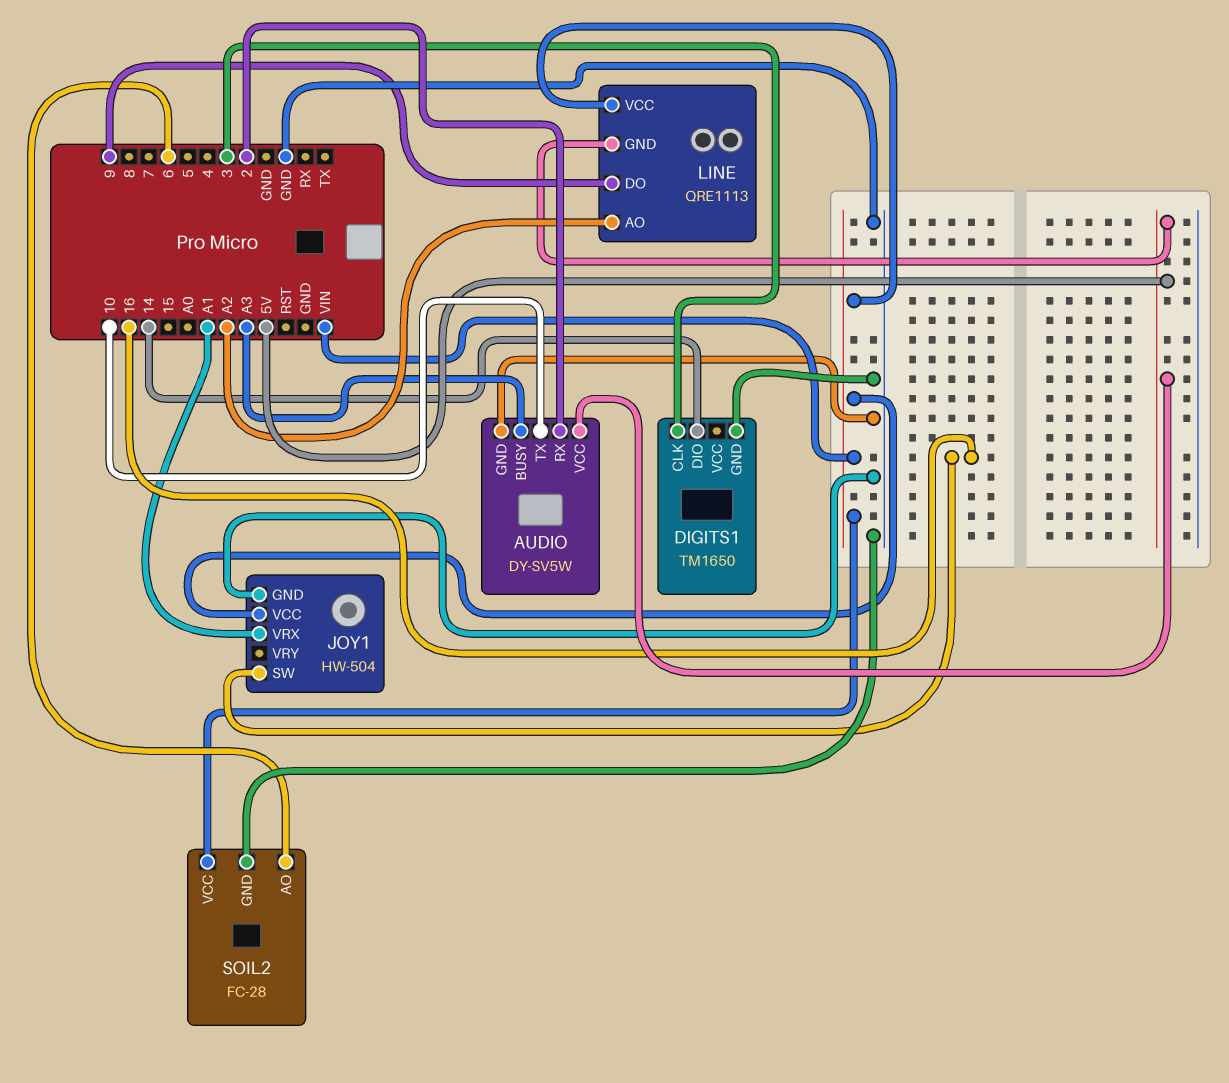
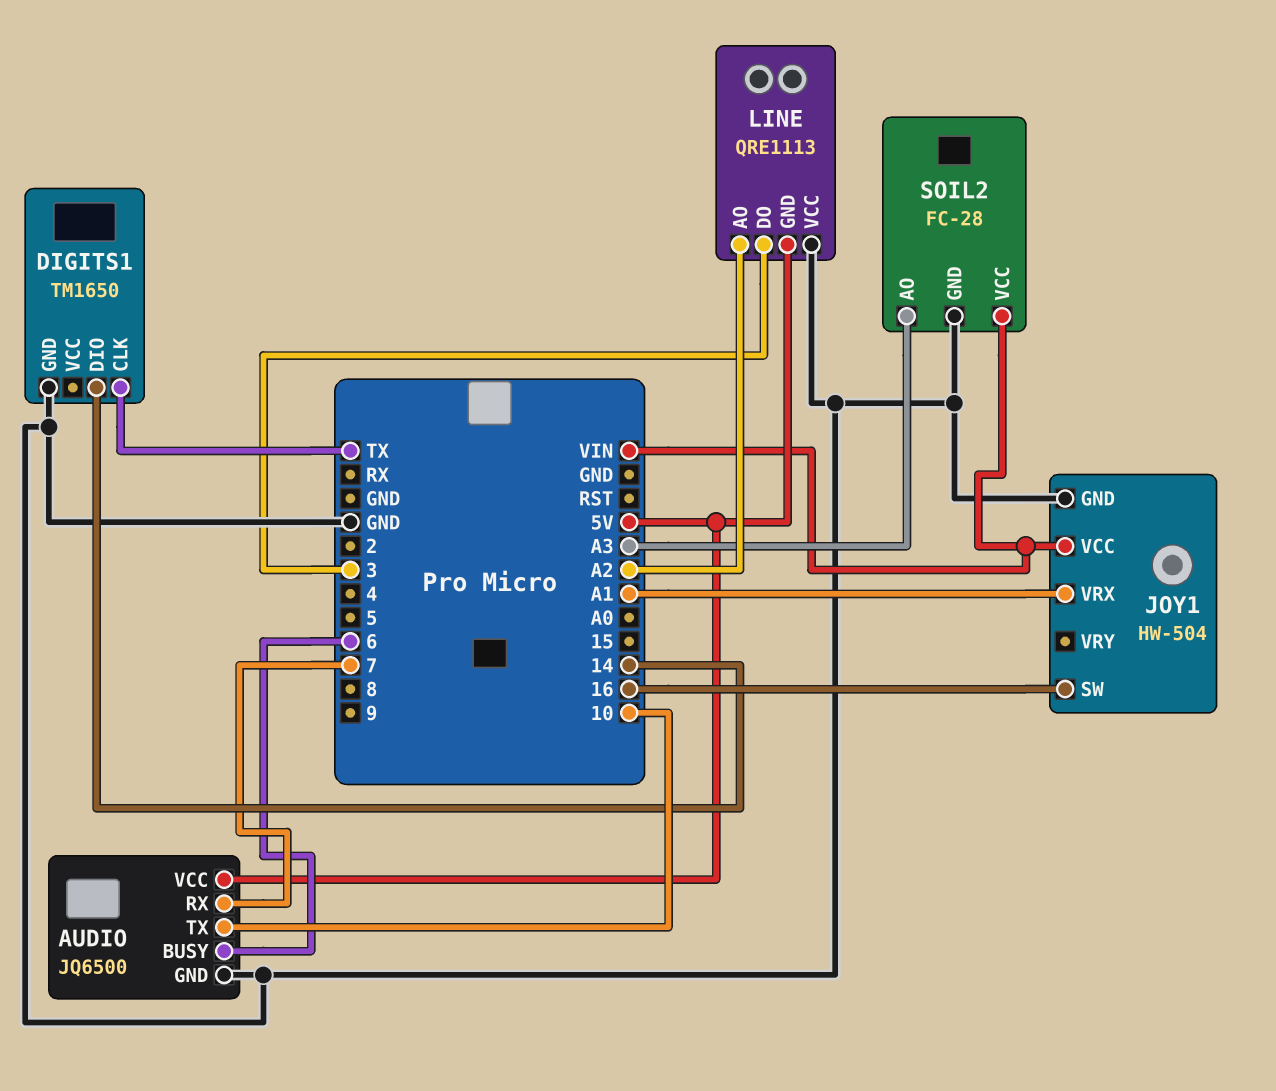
AUDIO: DY-SV5W -> JQ6500
AUDIO pin BUSY: A3 -> 6
AUDIO pin RX: 2 -> 7
DIGITS1 pin CLK: 3 -> TX
LINE pin DO: 9 -> 3
LINE pin VCC: VIN -> GND
SOIL2 pin AO: 6 -> A3

